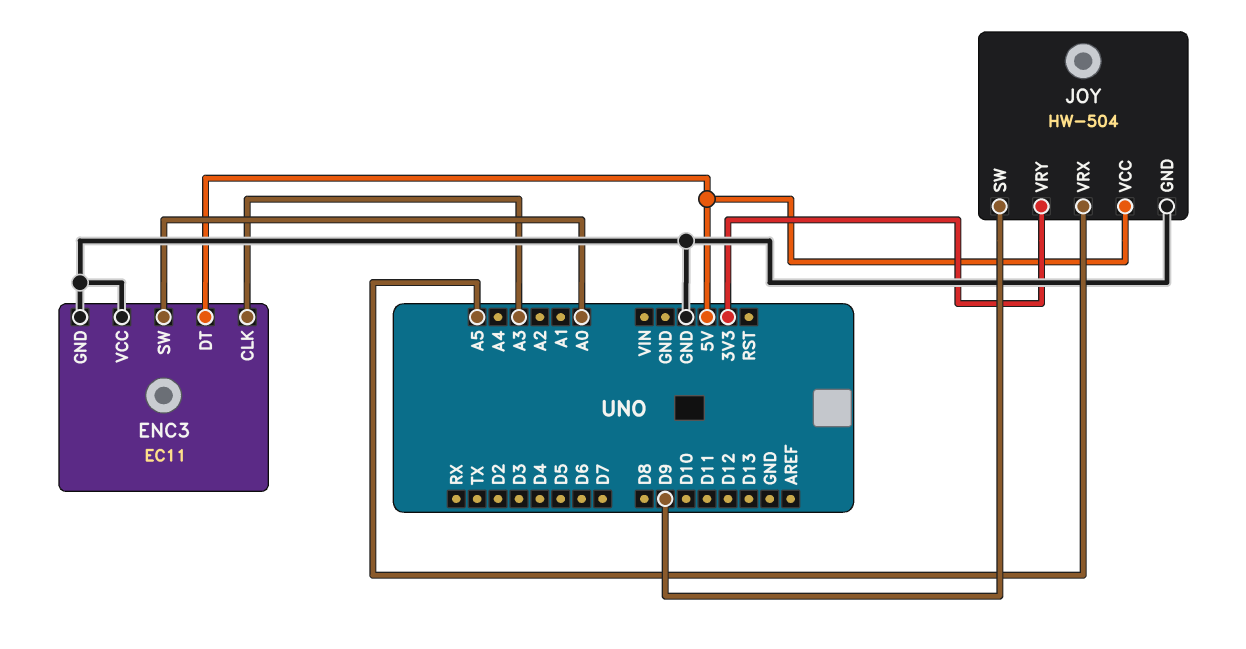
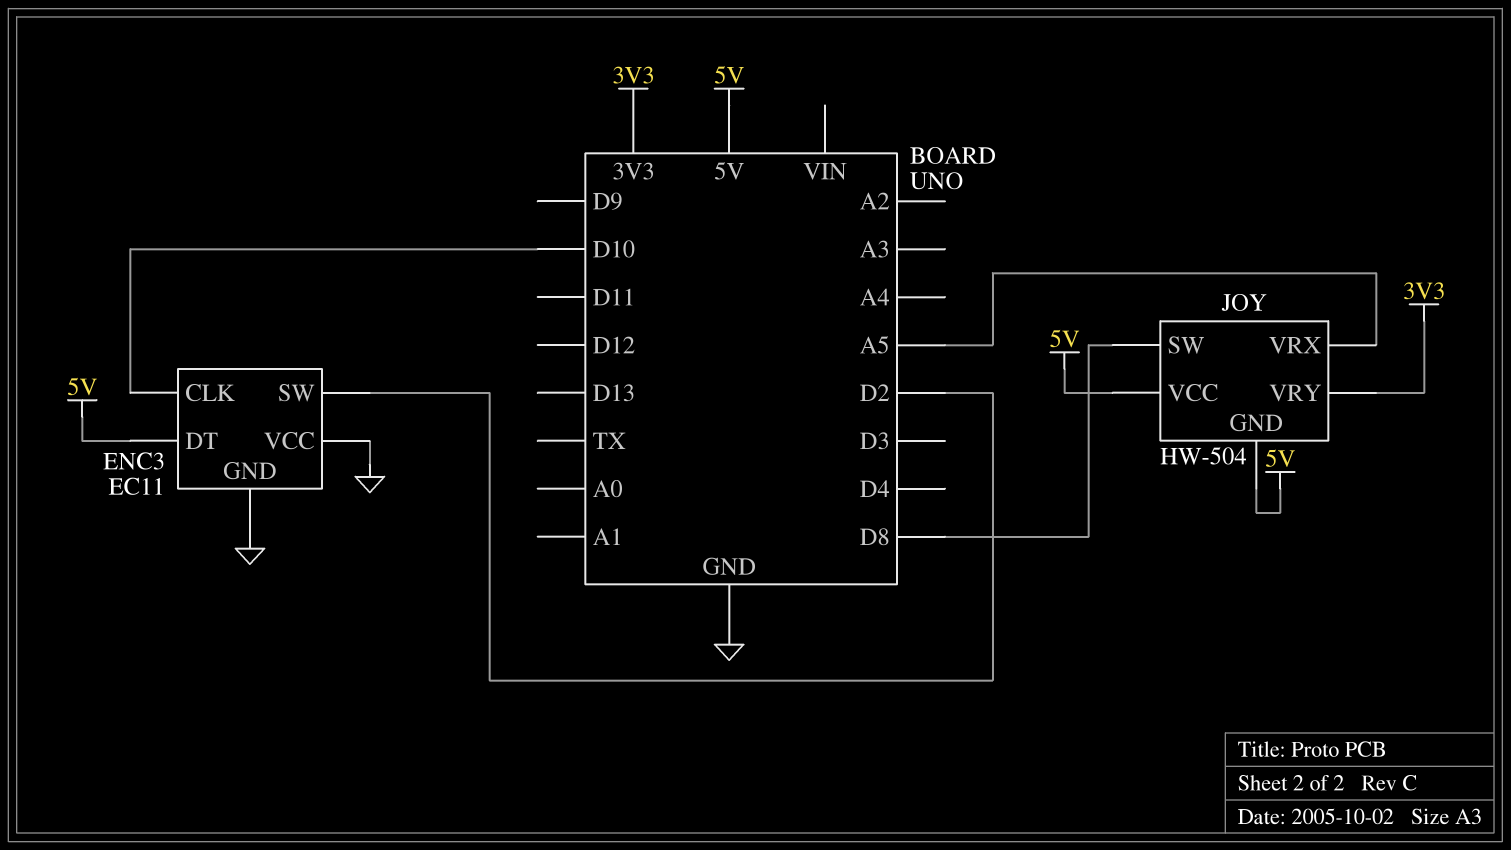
ENC3 pin CLK: A3 -> D10
ENC3 pin SW: A0 -> D2
JOY pin GND: GND -> 5V
JOY pin SW: D9 -> D8

